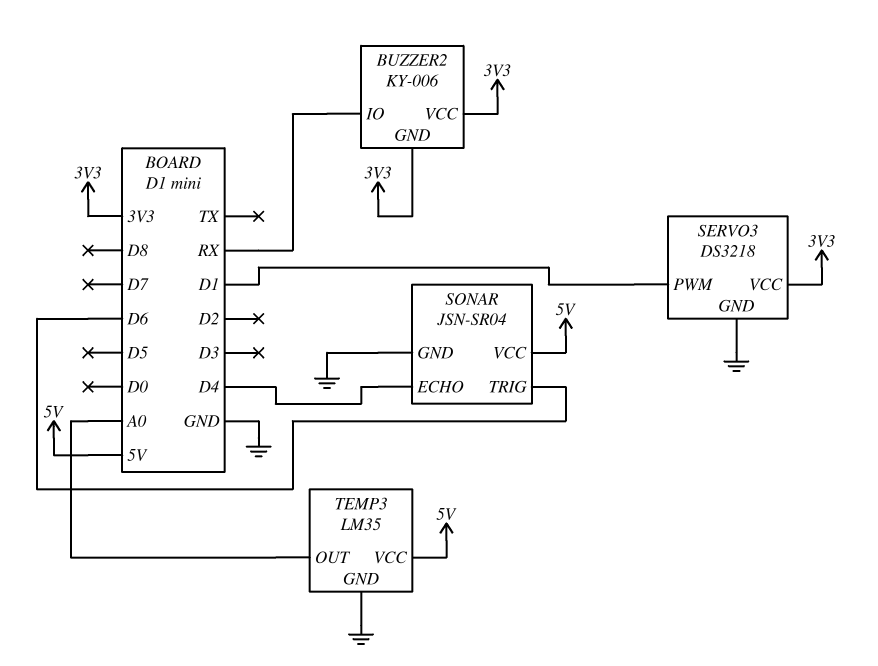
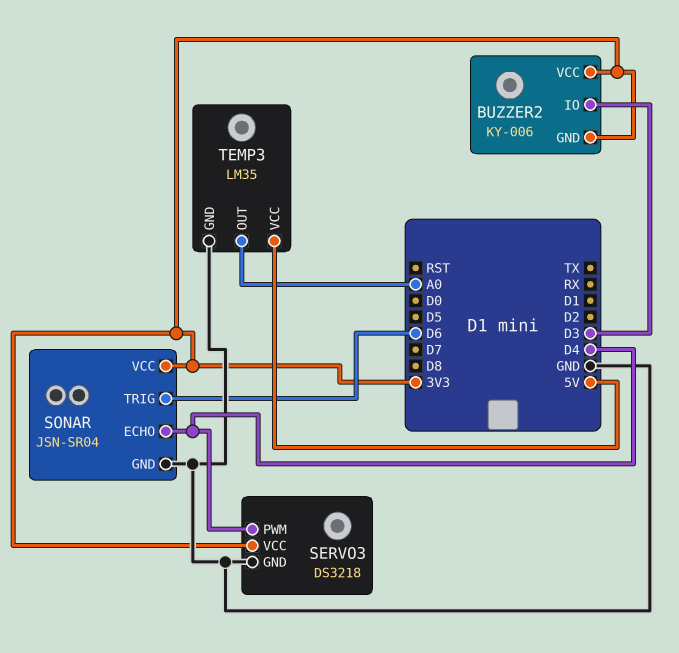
BUZZER2 pin IO: RX -> D3
SERVO3 pin PWM: D1 -> D4
SONAR pin VCC: 5V -> 3V3

